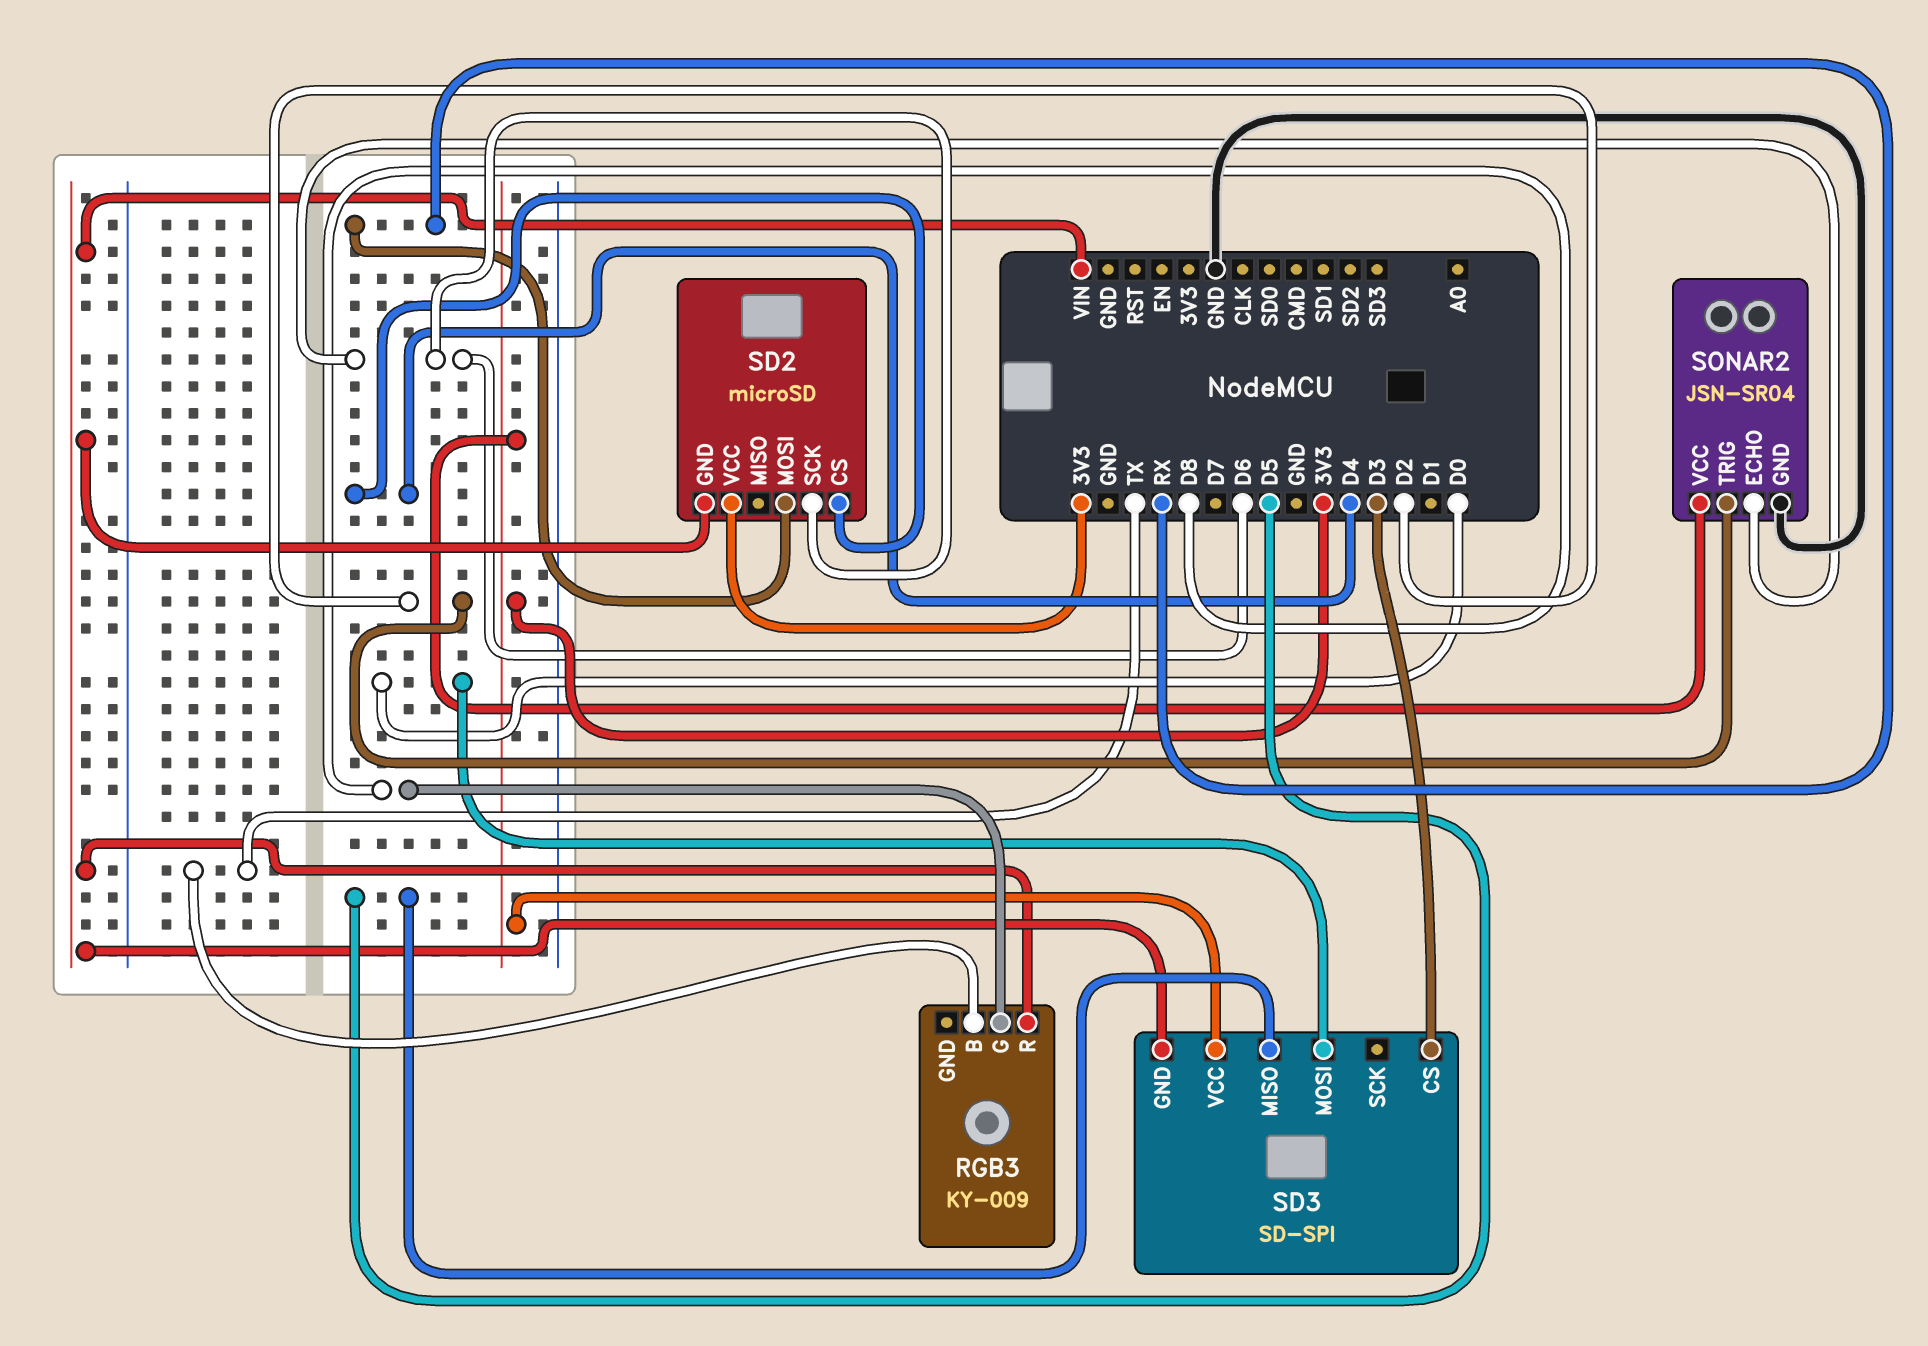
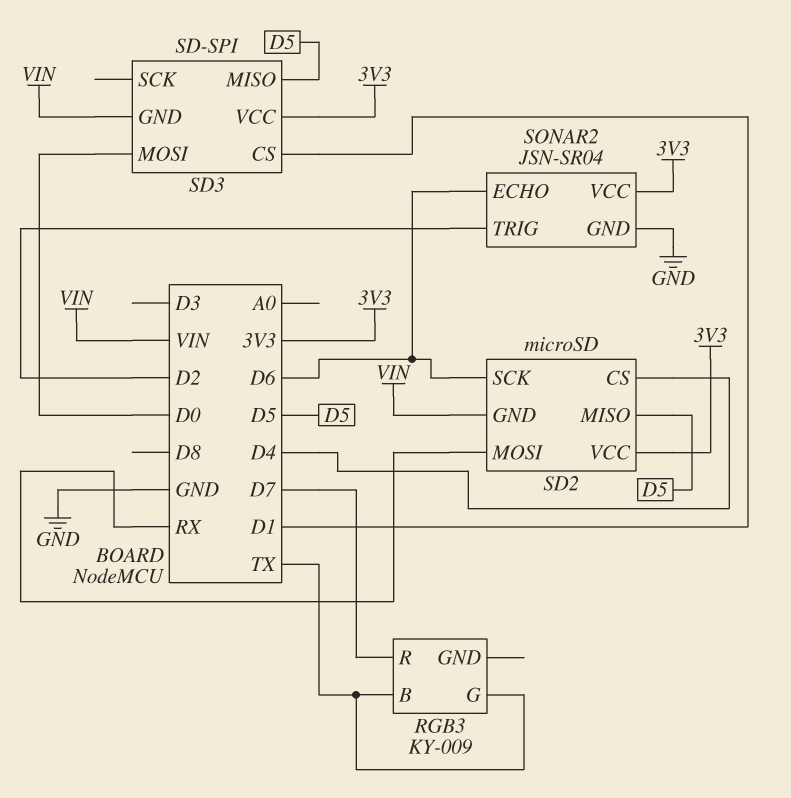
RGB3 pin G: D8 -> TX
RGB3 pin R: VIN -> D7
SD2 pin MISO: none -> D5
SD3 pin CS: D3 -> D1

